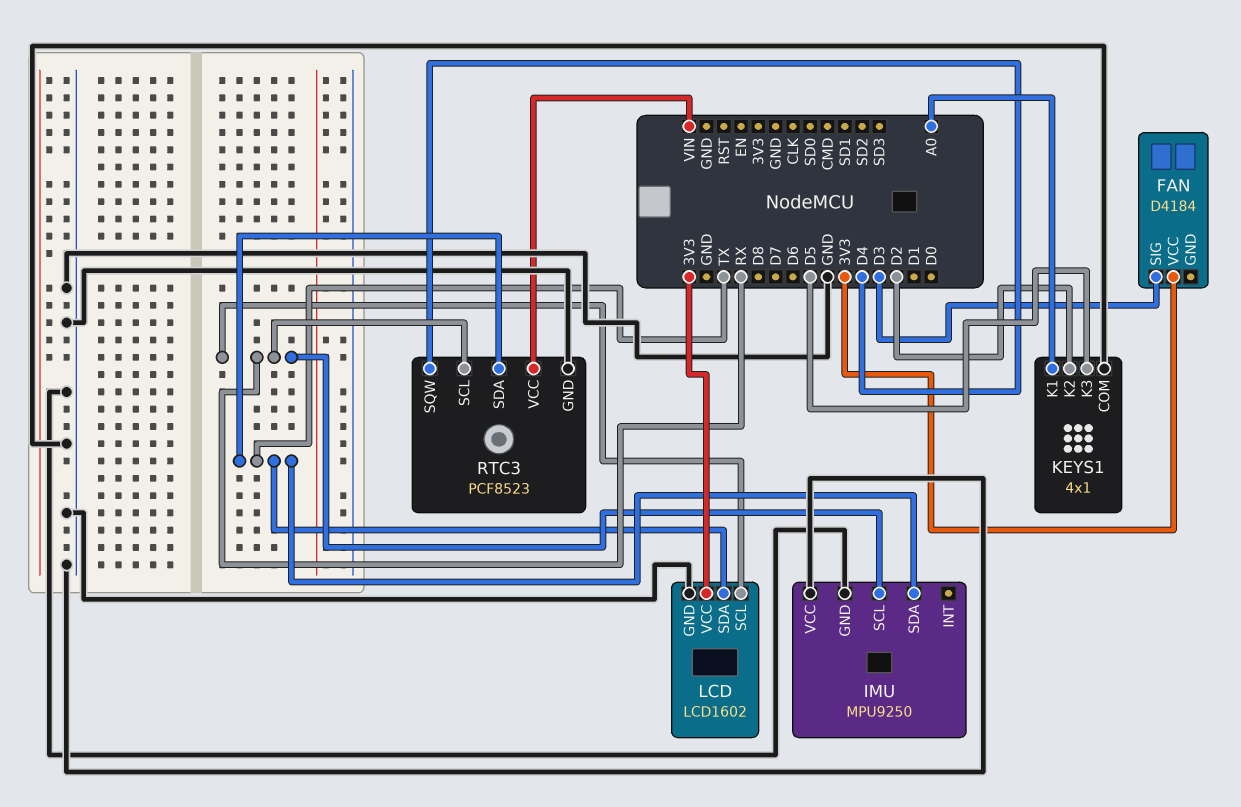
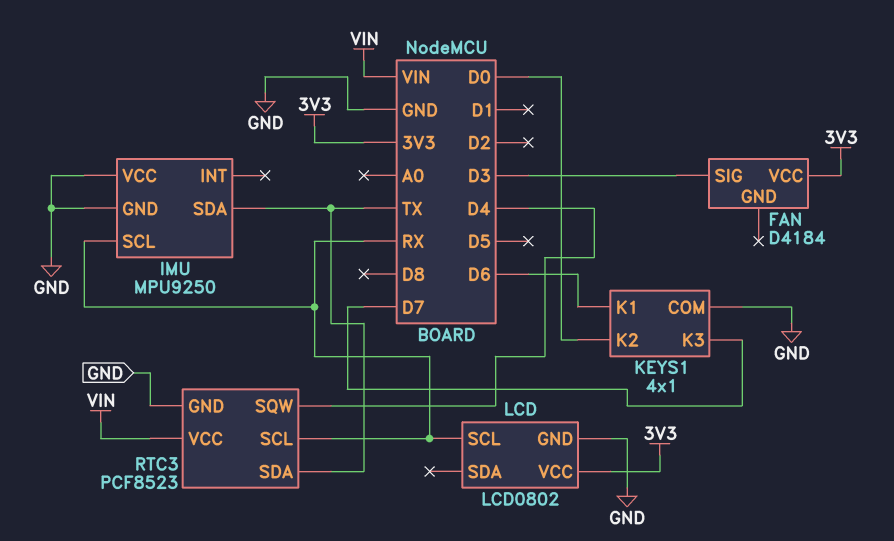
KEYS1 pin K1: A0 -> D6
KEYS1 pin K2: D2 -> D0
KEYS1 pin K3: D5 -> D7
LCD: LCD1602 -> LCD0802
LCD pin SDA: TX -> none

